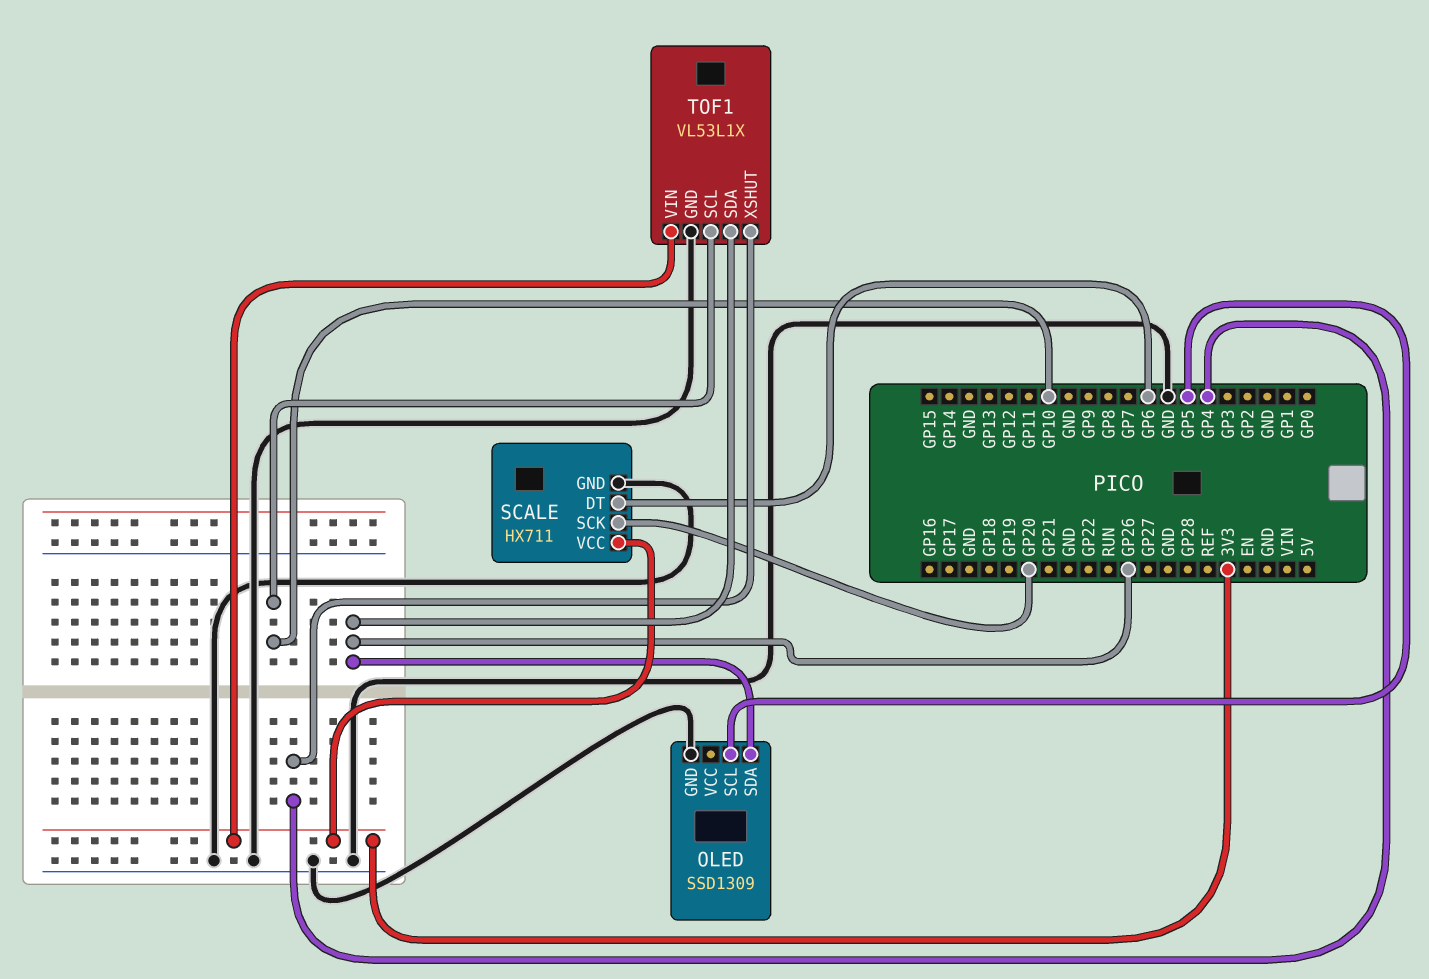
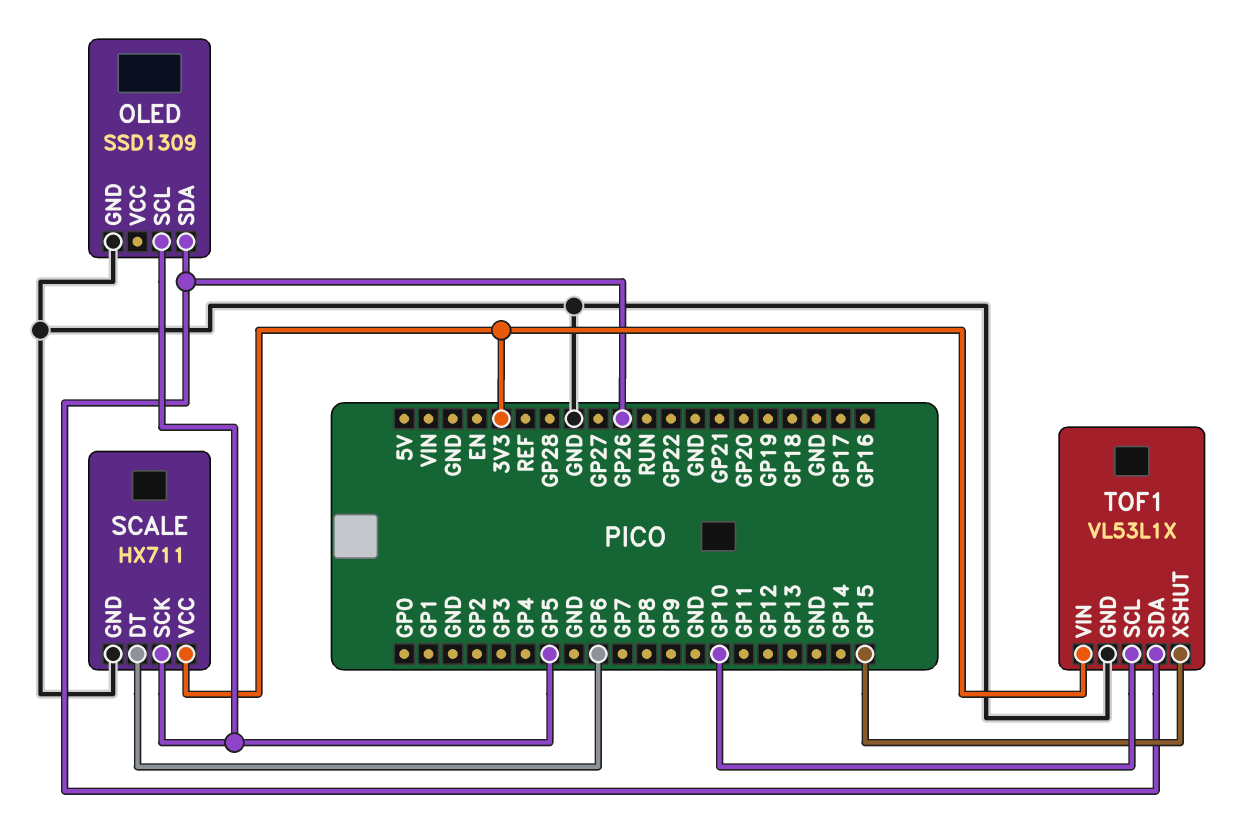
SCALE pin SCK: GP20 -> GP5
TOF1 pin XSHUT: GP4 -> GP15

